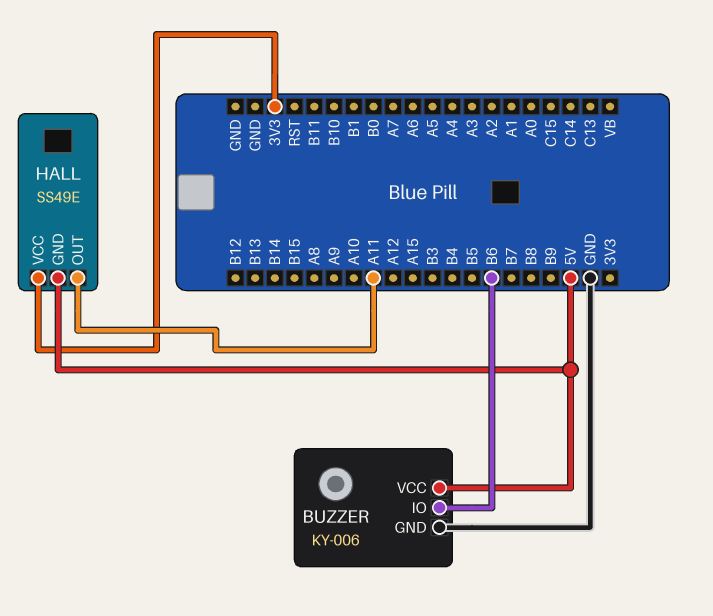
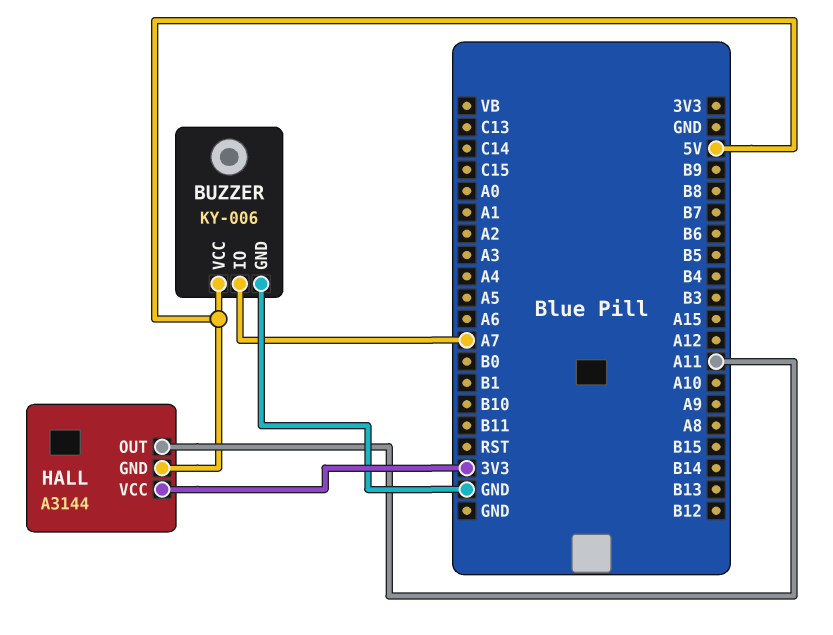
BUZZER pin IO: B6 -> A7
HALL: SS49E -> A3144

